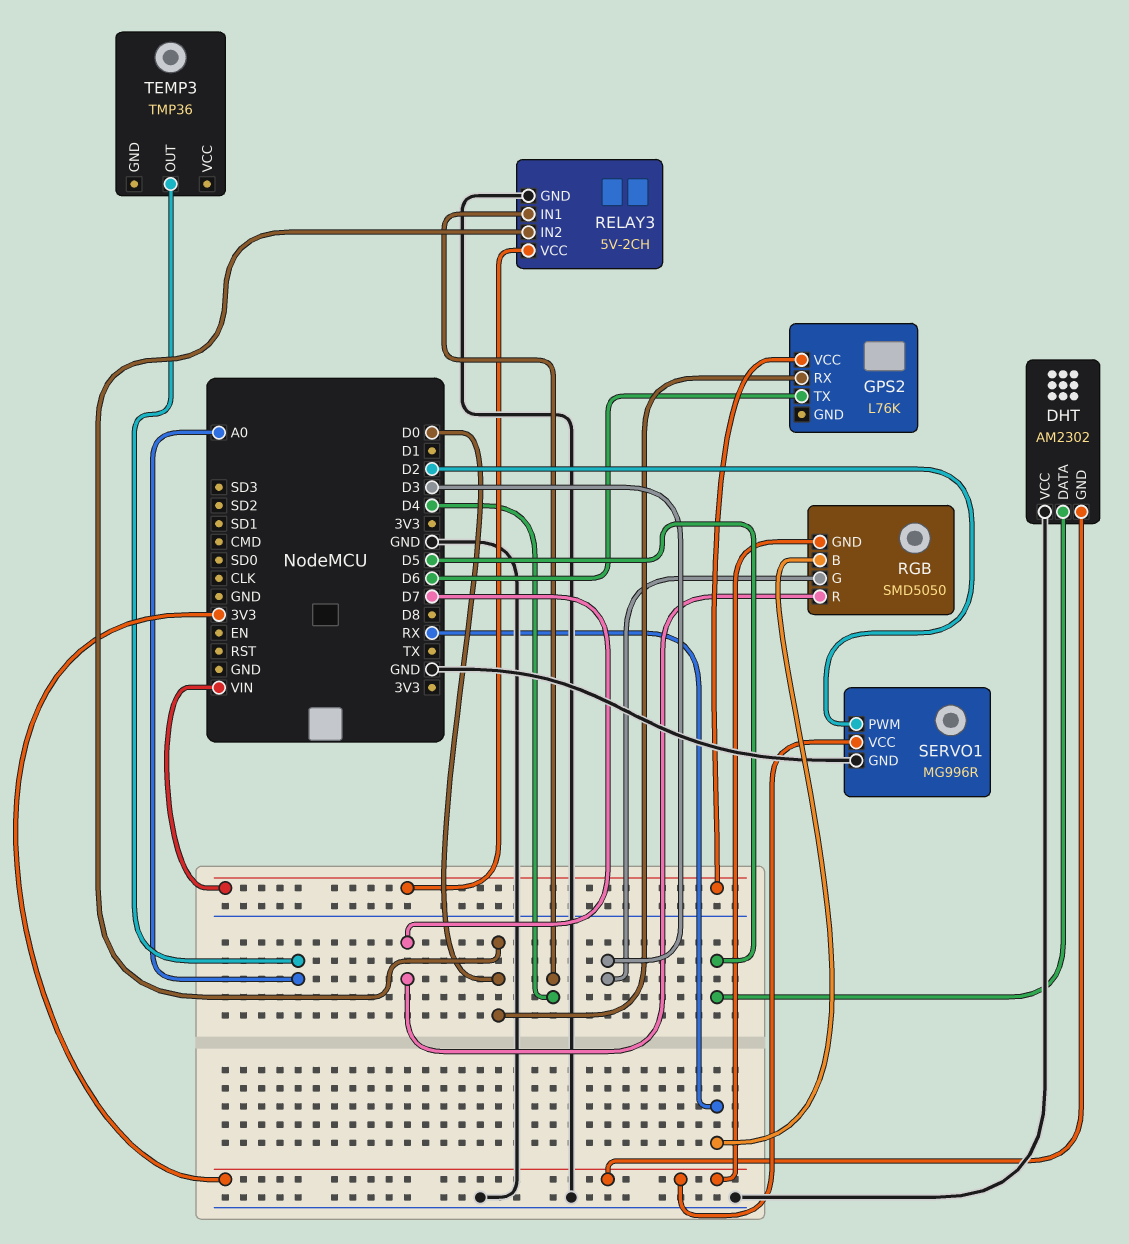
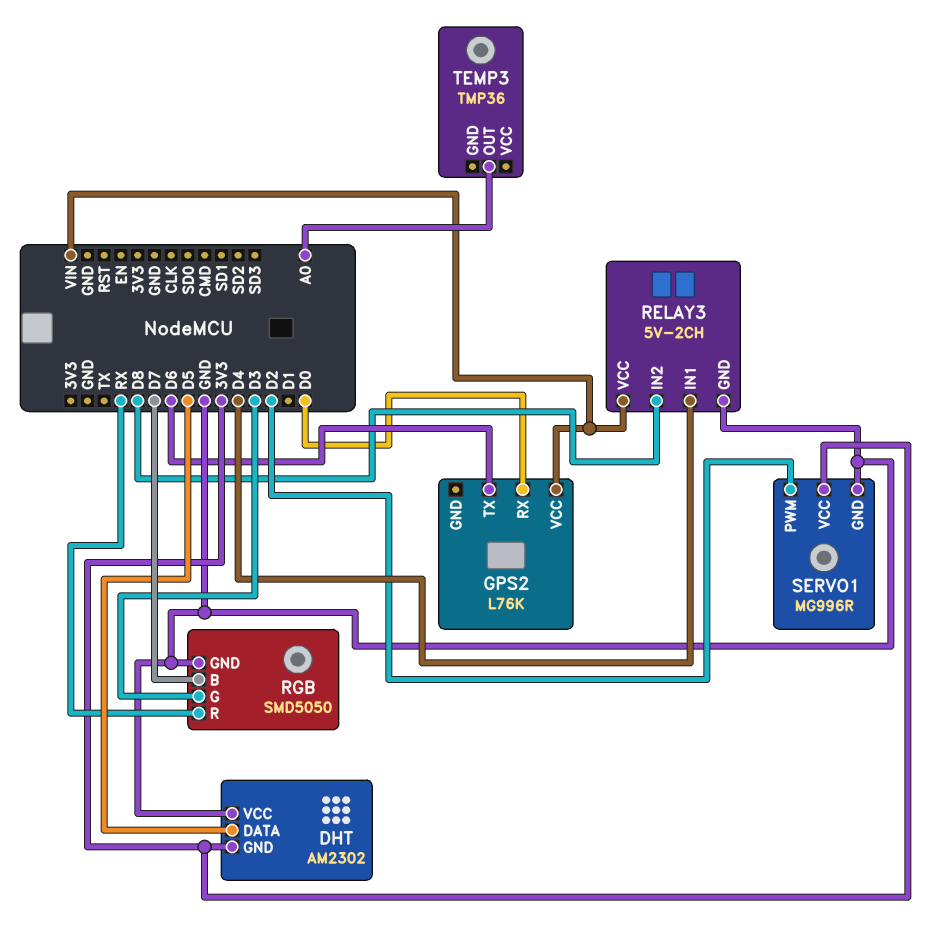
RELAY3 pin IN2: D0 -> D8
RGB pin B: RX -> D7
RGB pin GND: 3V3 -> GND
RGB pin R: D7 -> RX

